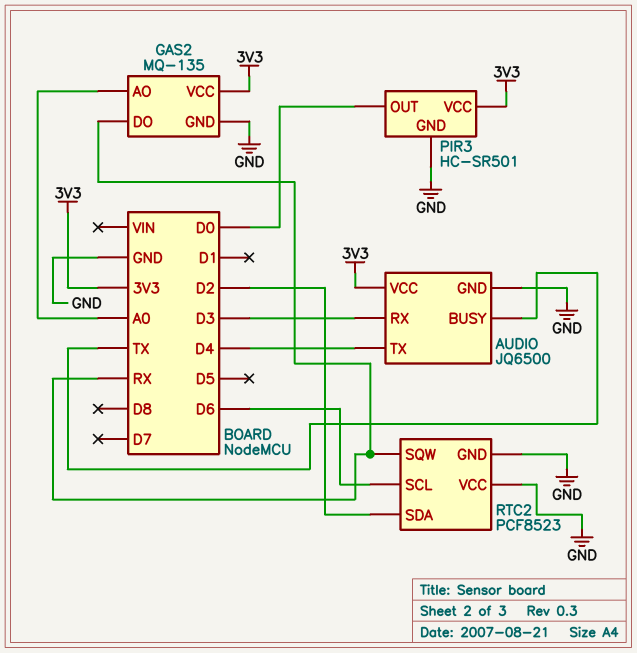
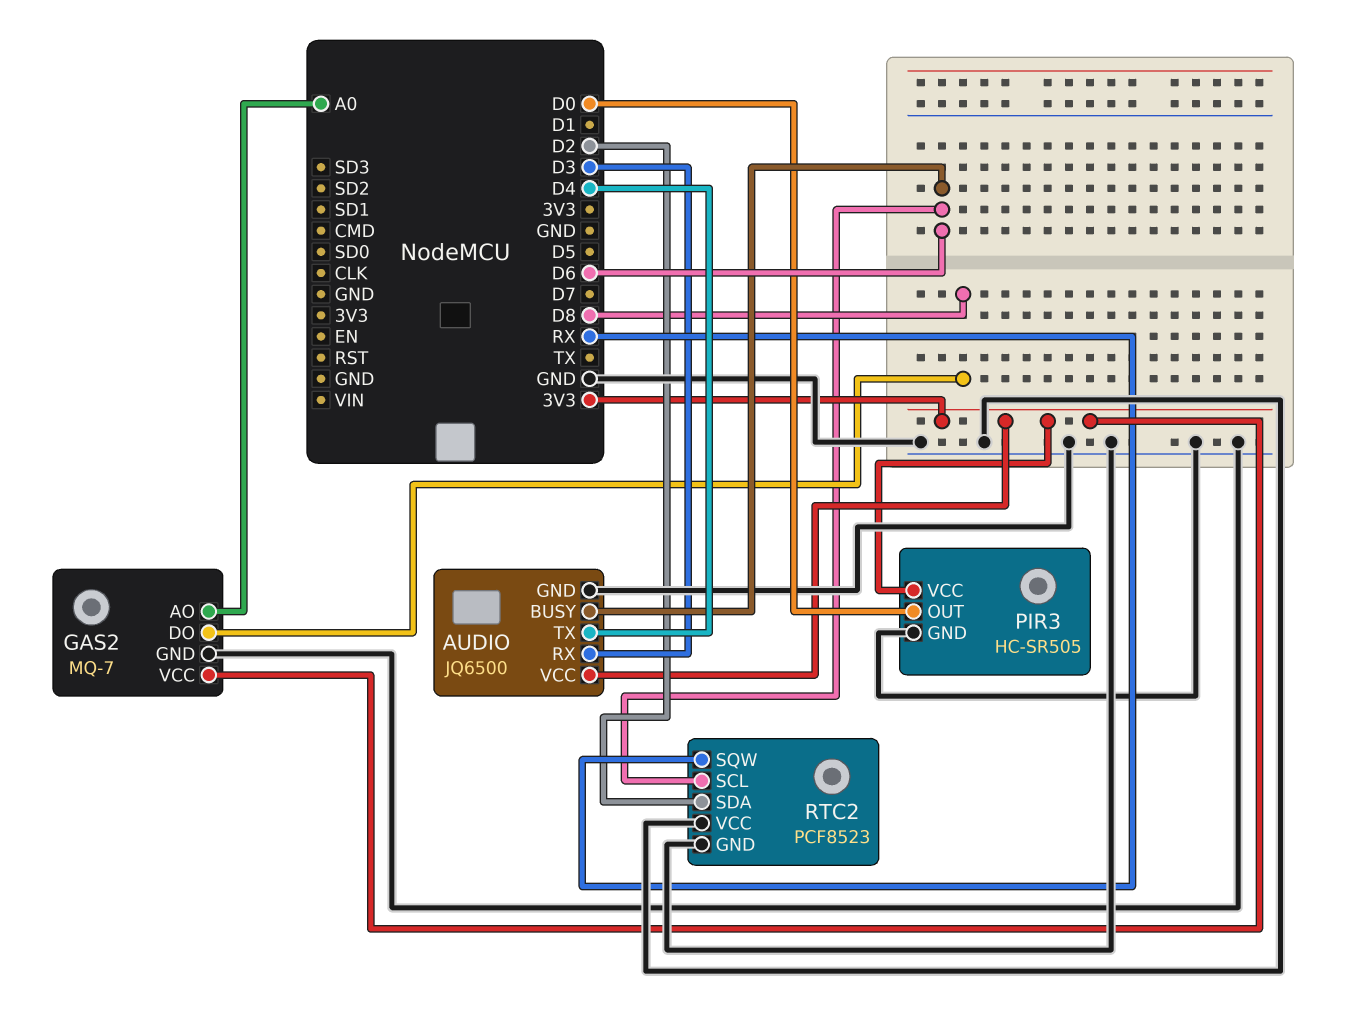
AUDIO pin BUSY: TX -> D6
GAS2: MQ-135 -> MQ-7
GAS2 pin DO: RX -> D8
PIR3: HC-SR501 -> HC-SR505

